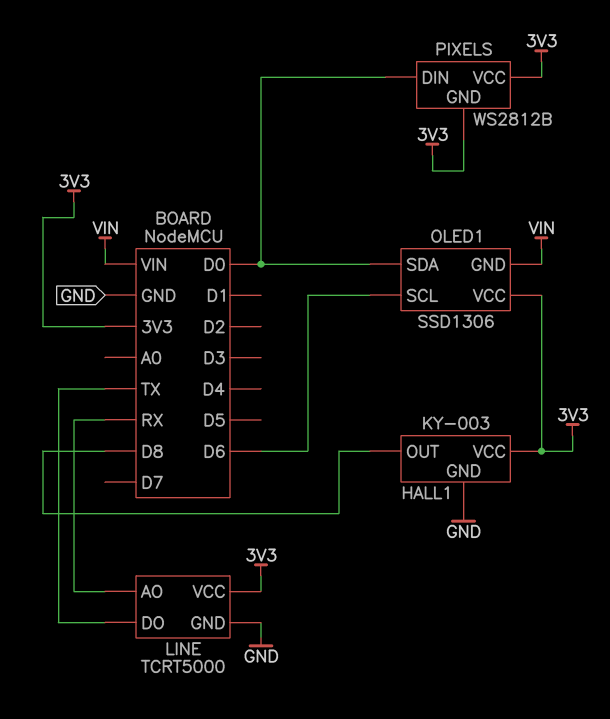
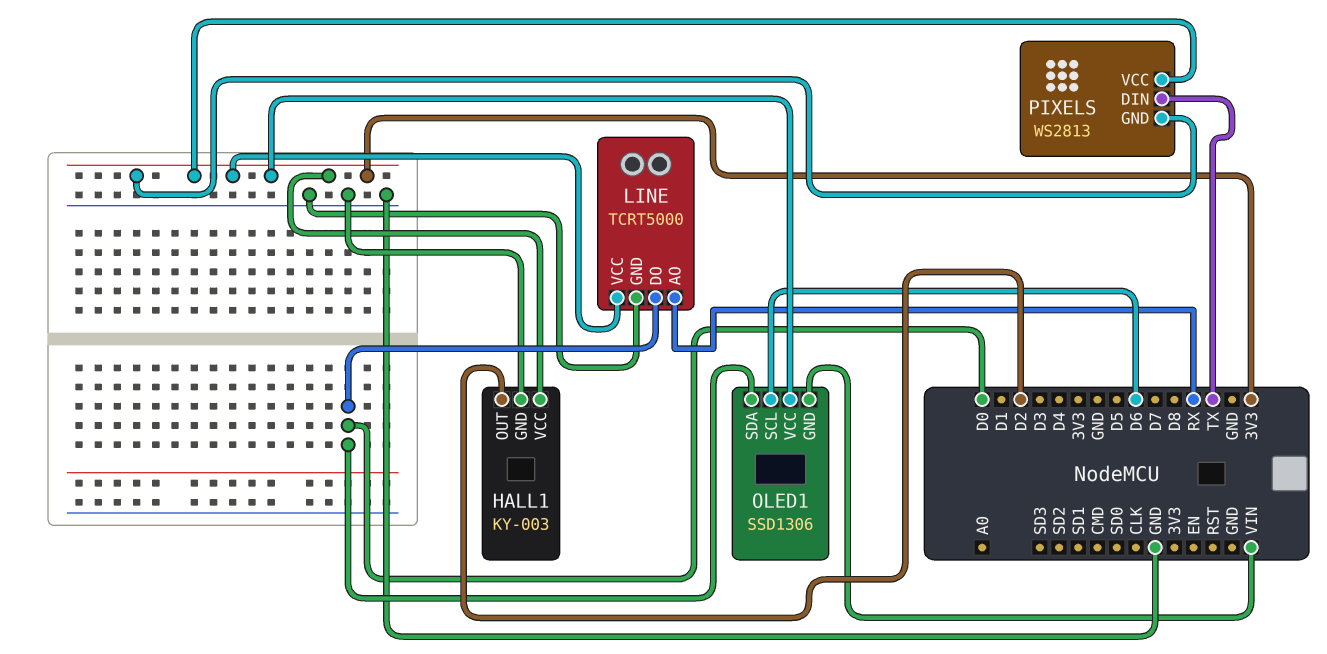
HALL1 pin OUT: D8 -> D2
LINE pin DO: TX -> D0
PIXELS: WS2812B -> WS2813
PIXELS pin DIN: D0 -> TX

